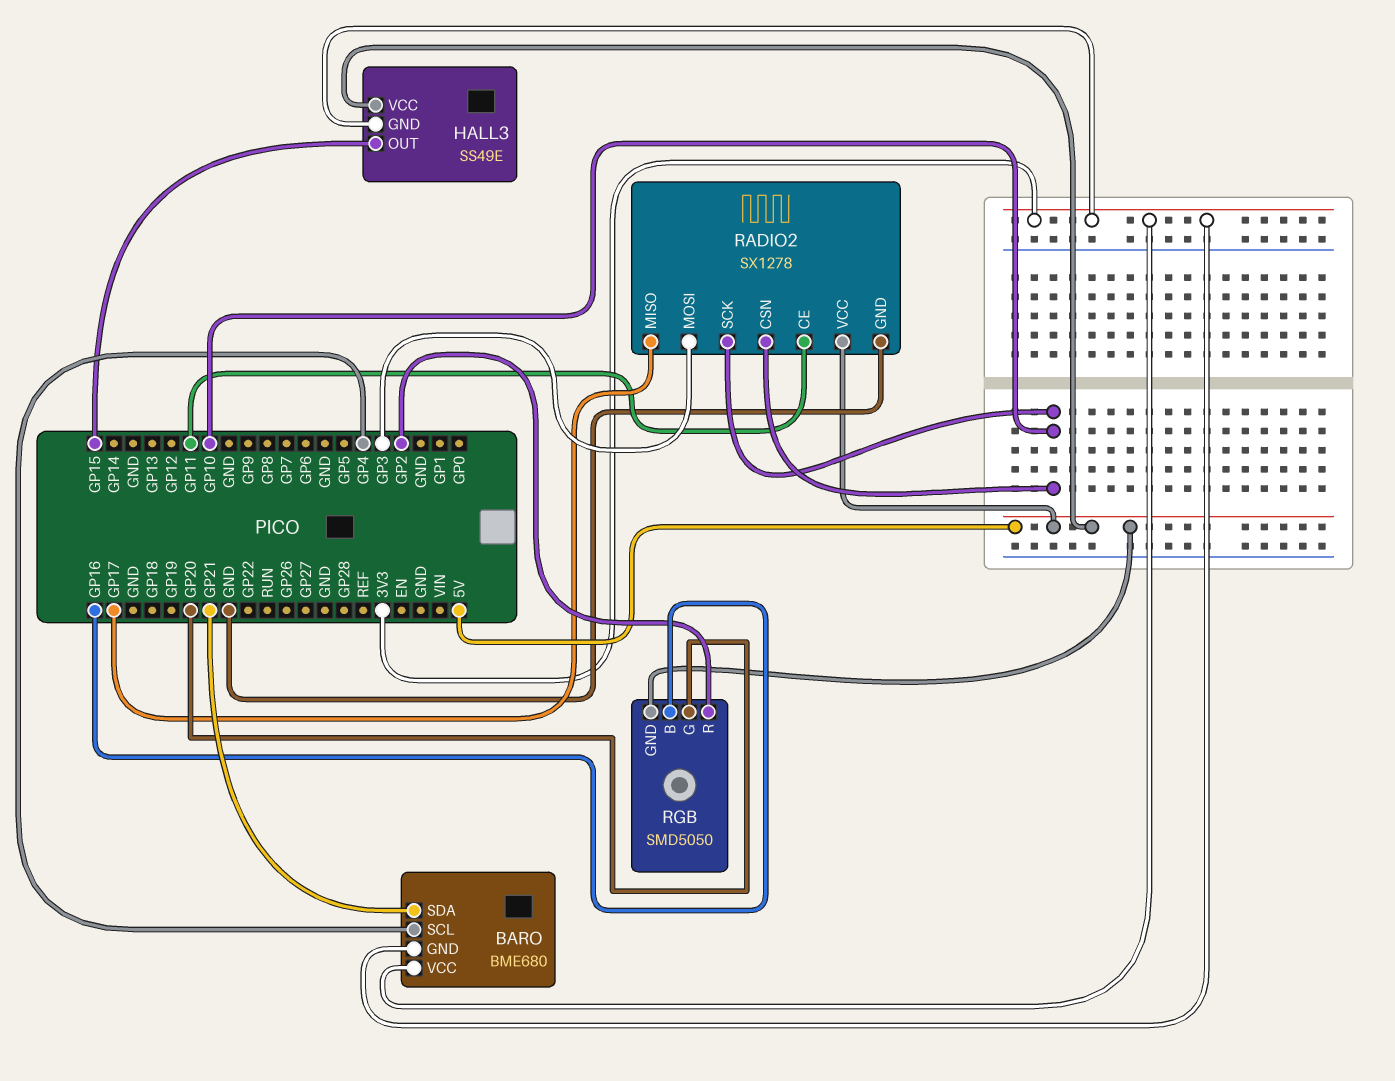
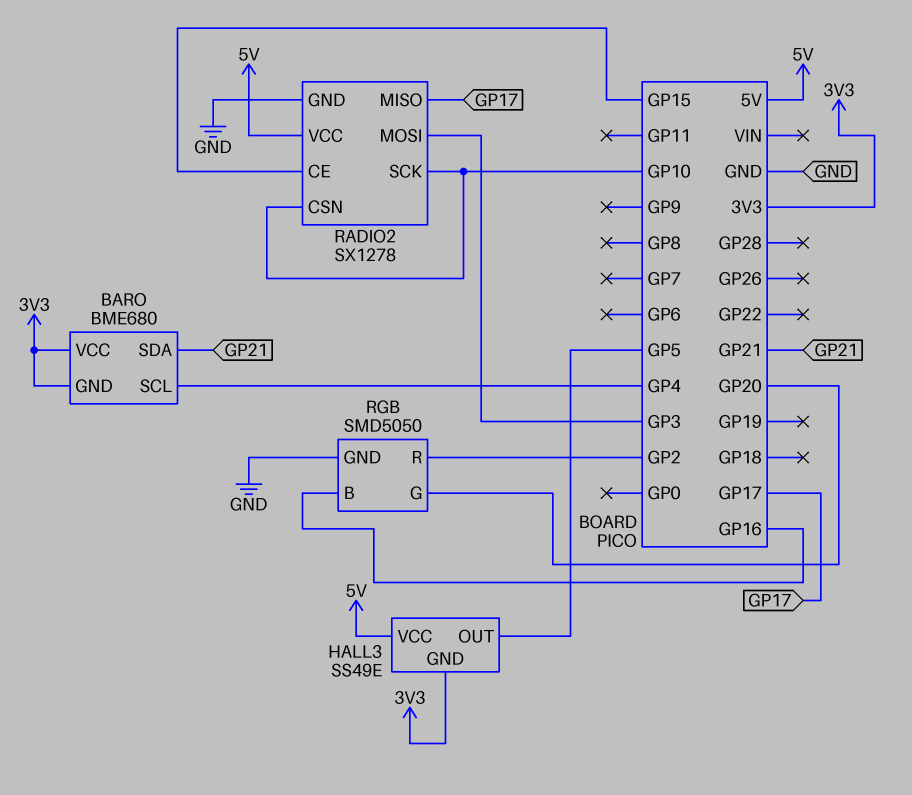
HALL3 pin OUT: GP15 -> GP5
RADIO2 pin CE: GP11 -> GP15
RGB pin GND: 5V -> GND

